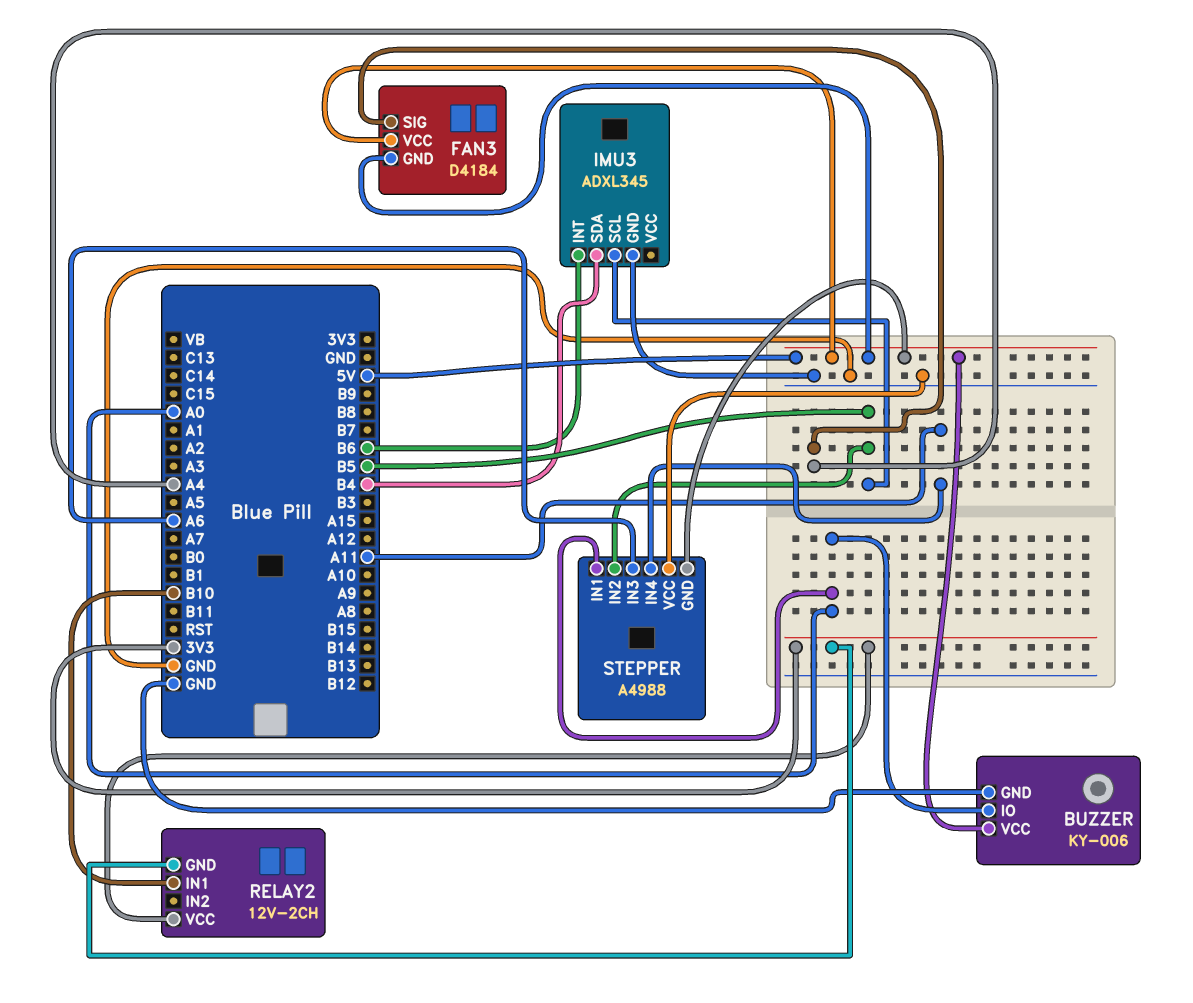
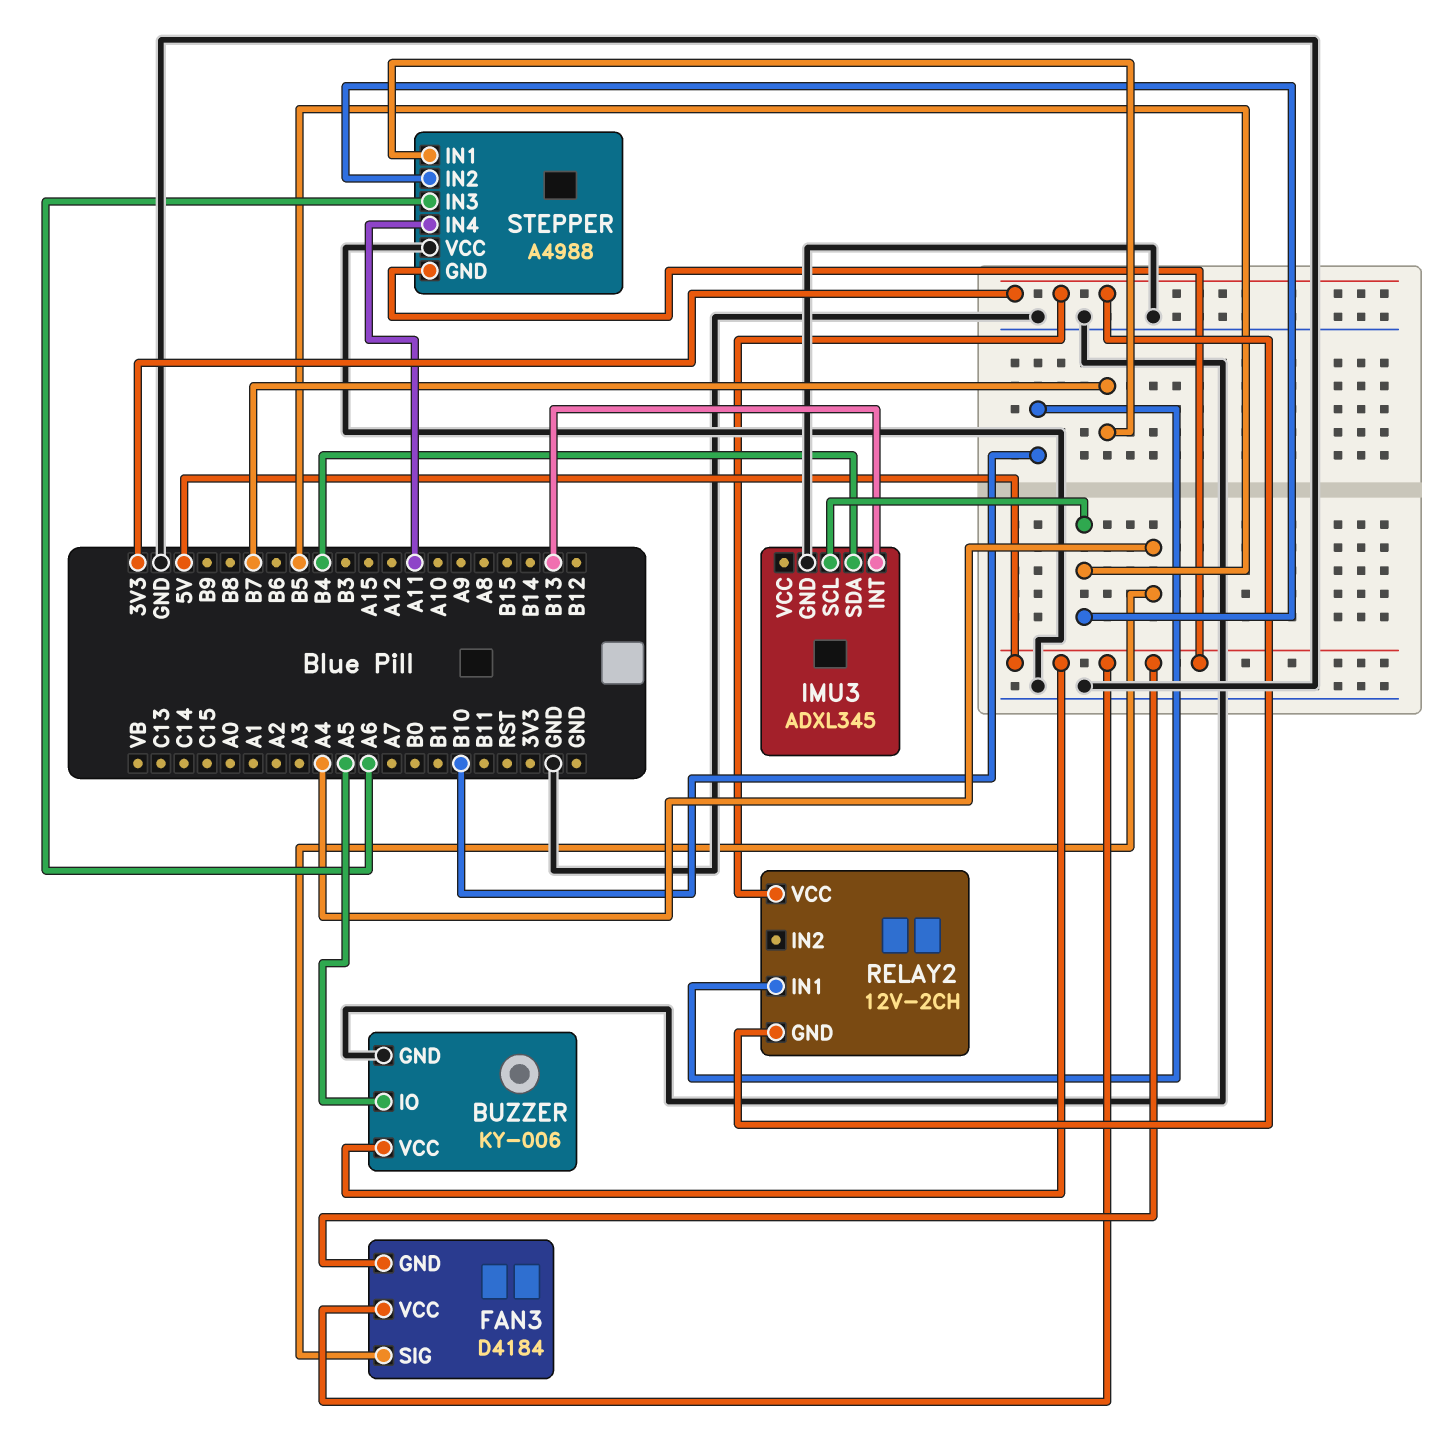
BUZZER pin IO: A0 -> A5
IMU3 pin INT: B6 -> B13
STEPPER pin IN1: A0 -> B7

